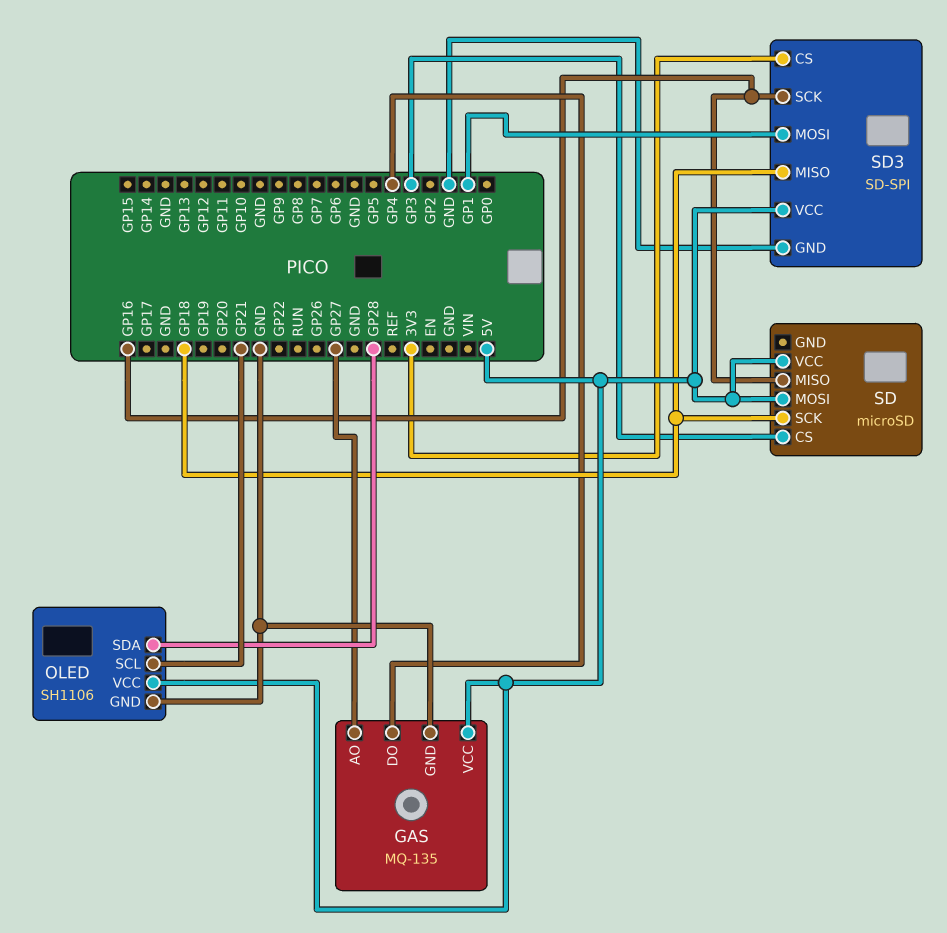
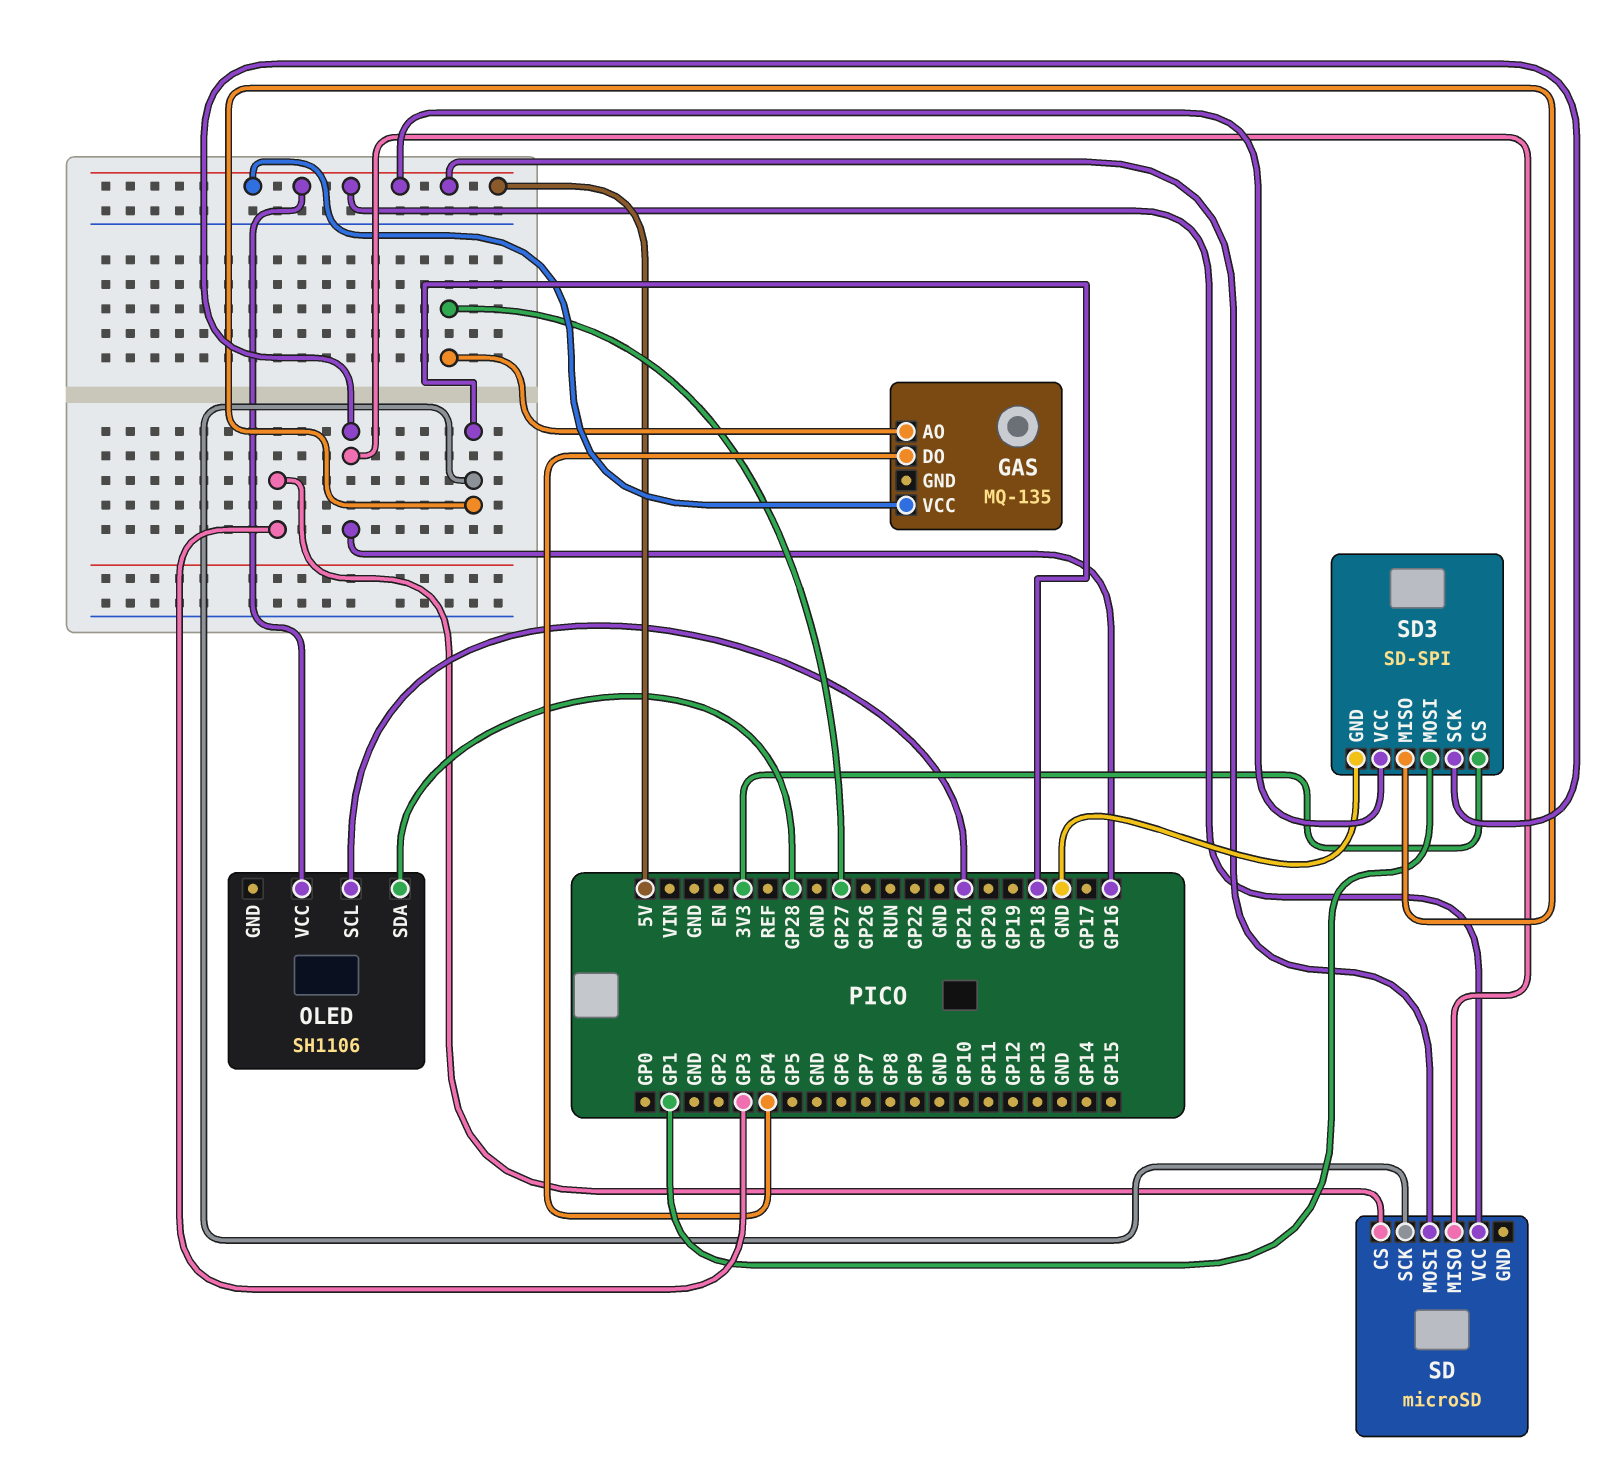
GAS pin GND: GND -> none
OLED pin GND: GND -> none

